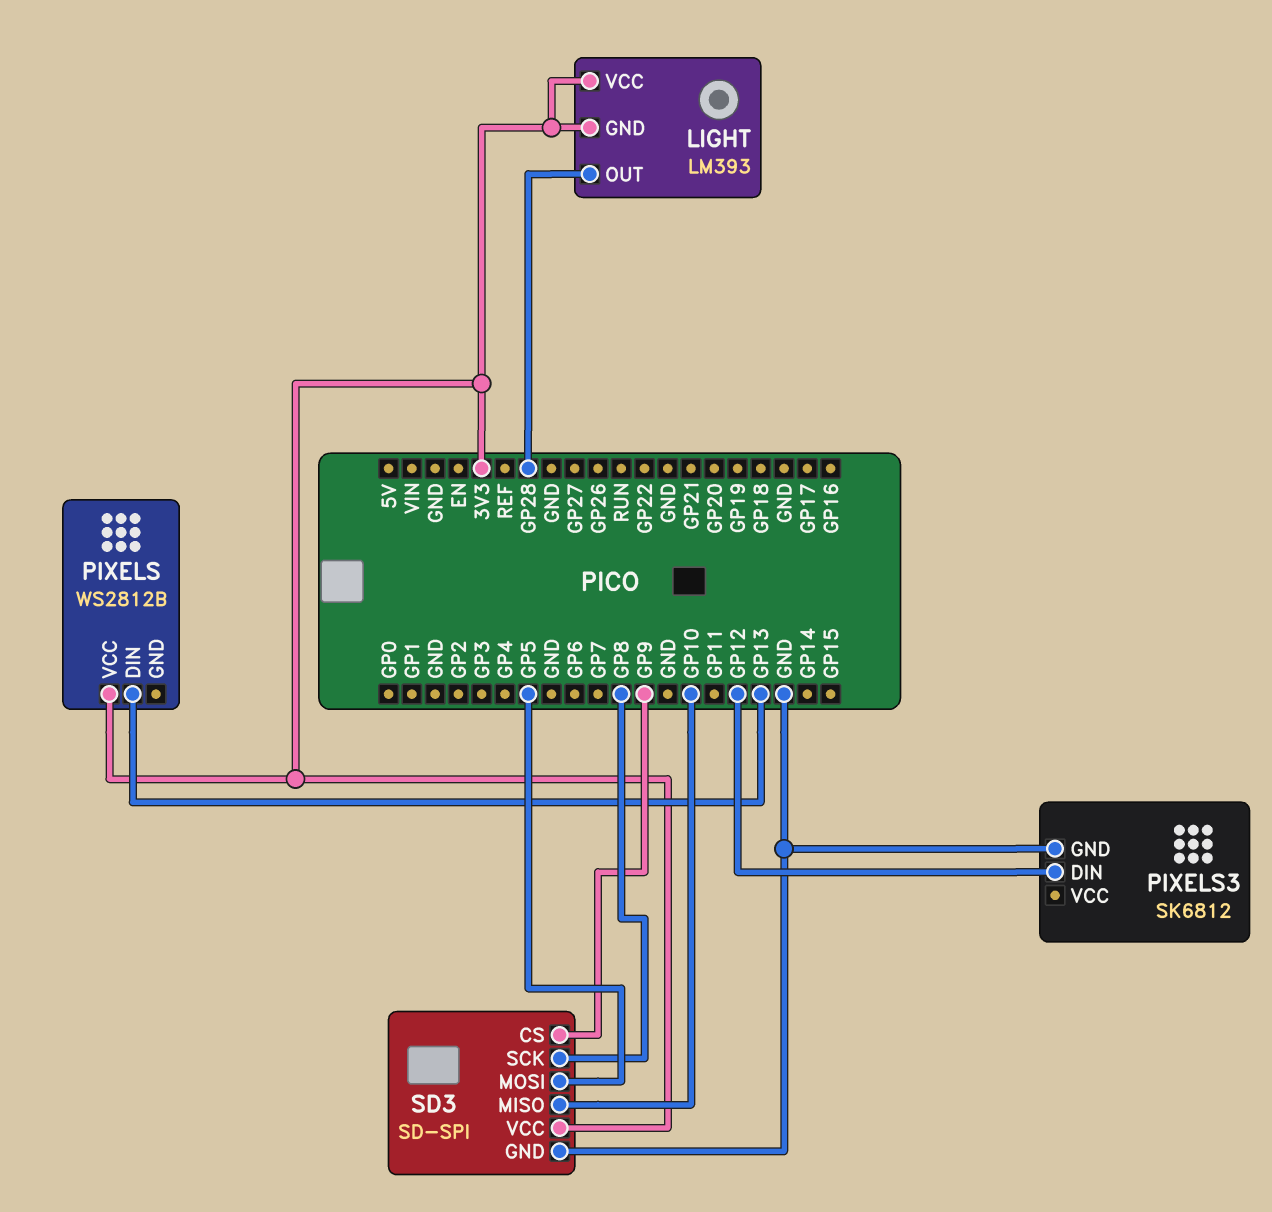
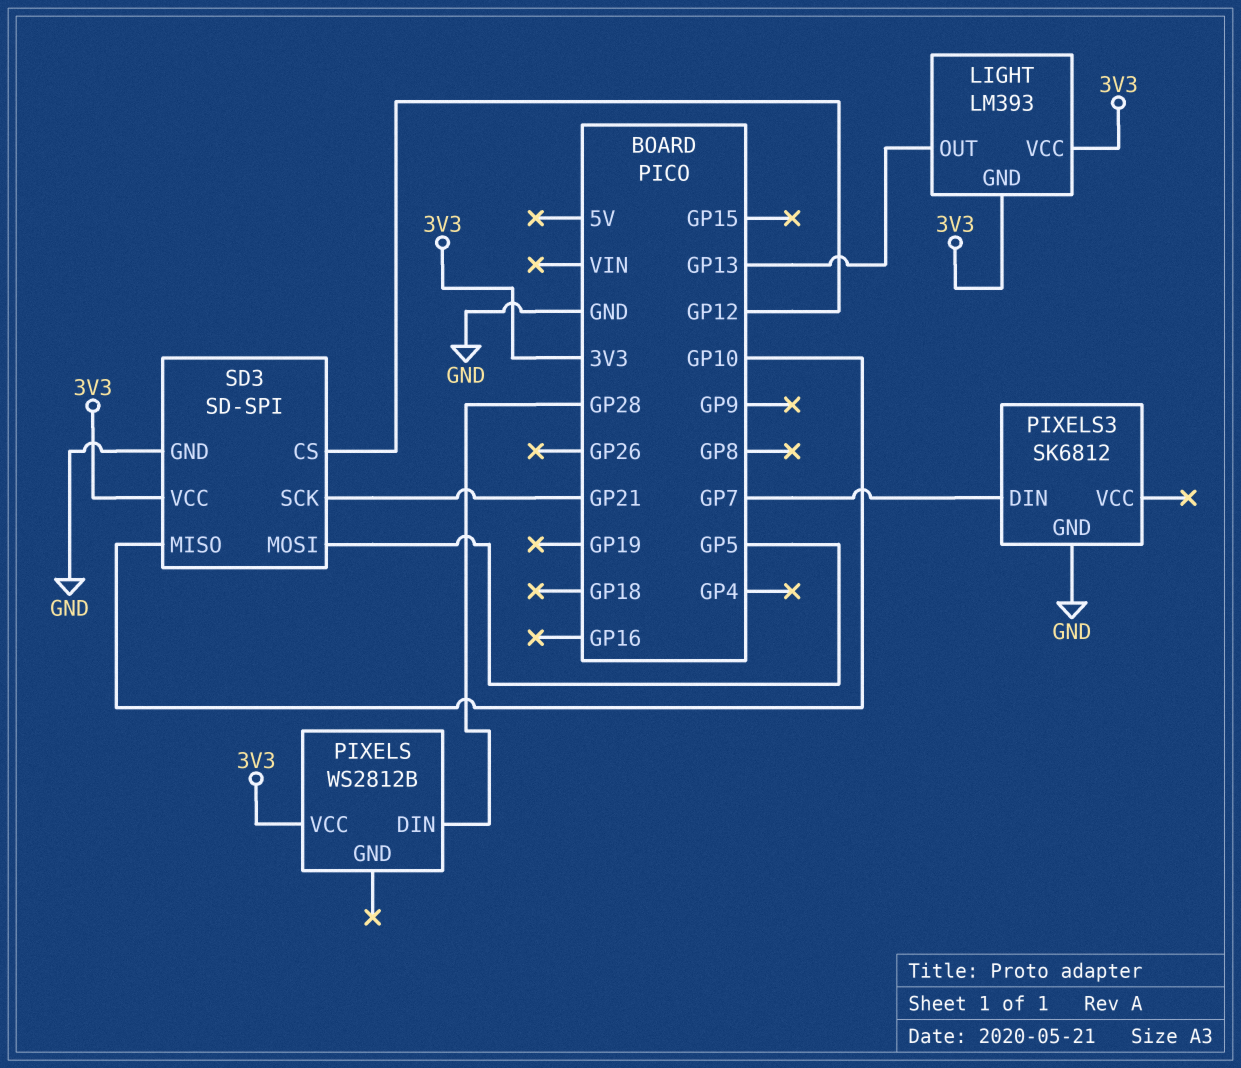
LIGHT pin OUT: GP28 -> GP13
PIXELS pin DIN: GP13 -> GP28
PIXELS3 pin DIN: GP12 -> GP7
SD3 pin CS: GP9 -> GP12
SD3 pin SCK: GP8 -> GP21

